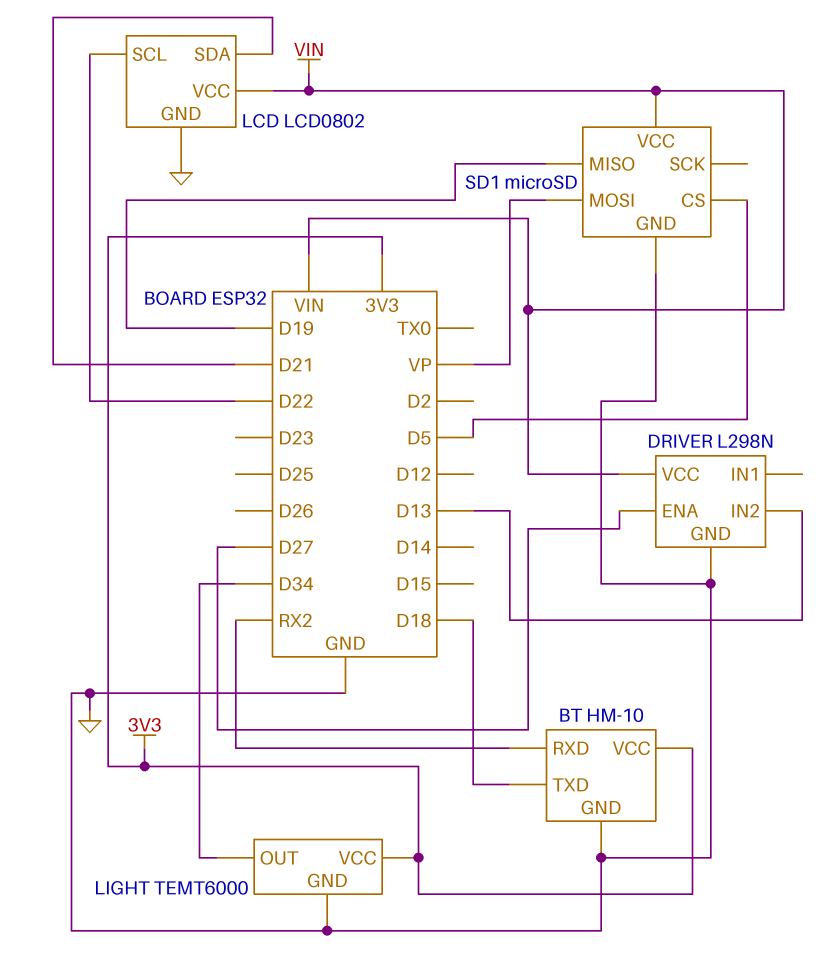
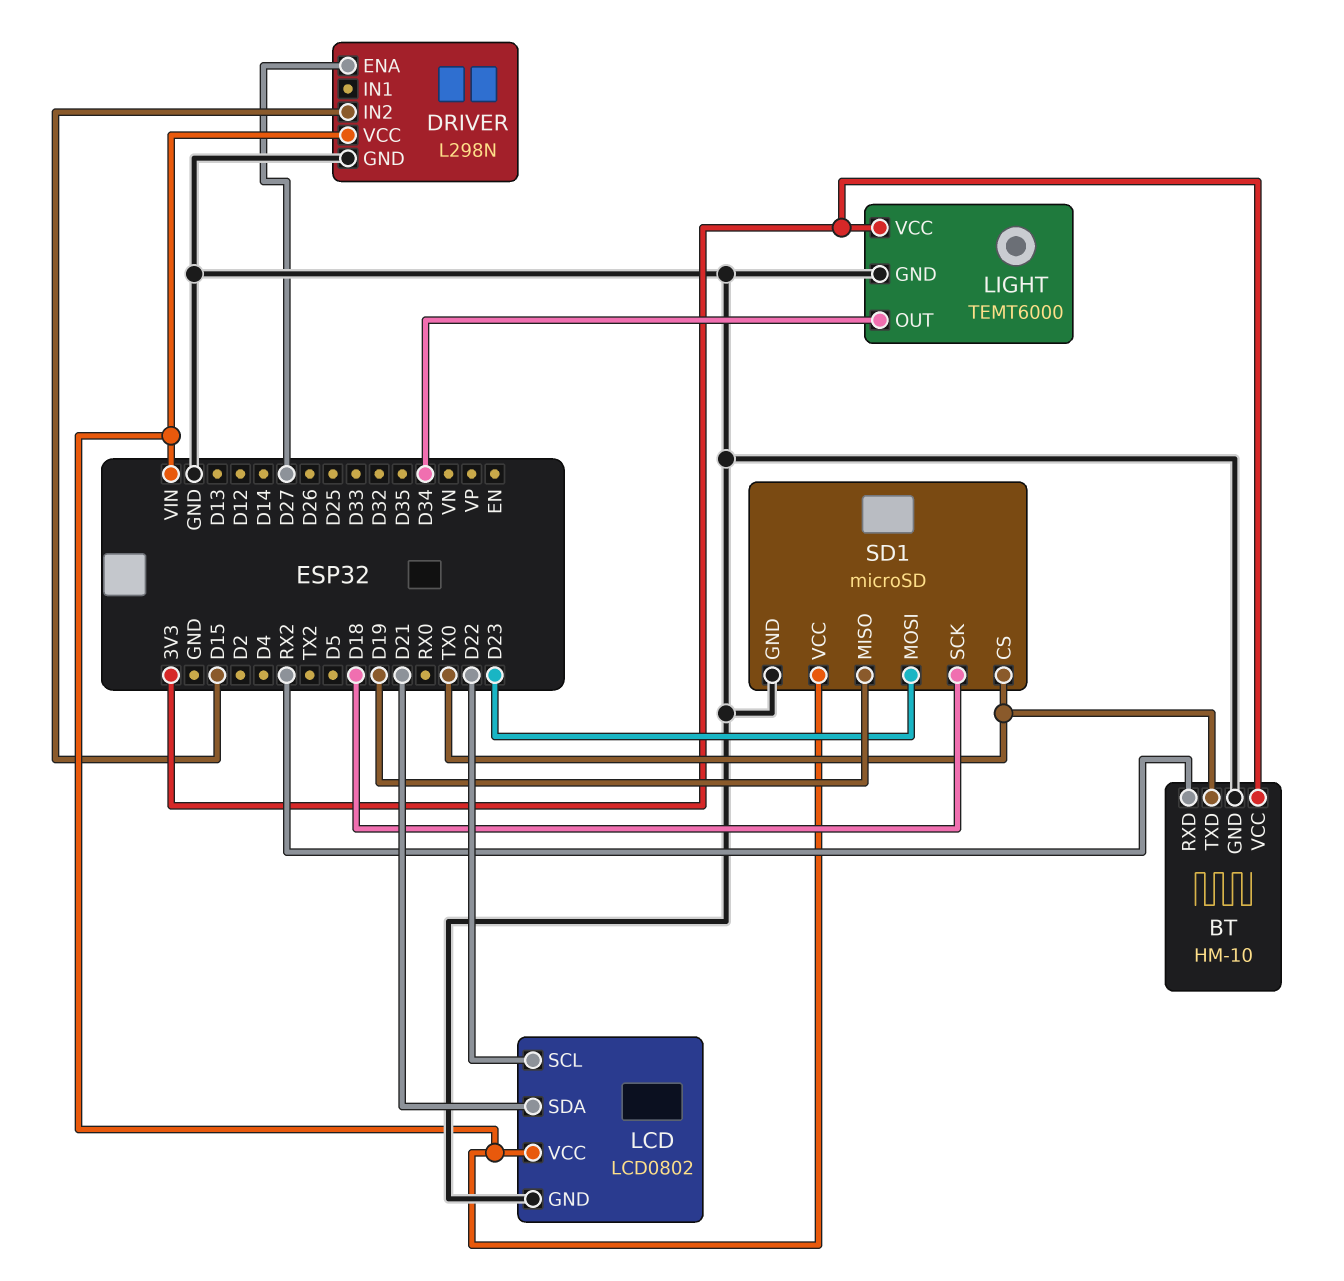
BT pin TXD: D18 -> TX0
DRIVER pin IN2: D13 -> D15
SD1 pin CS: D5 -> TX0
SD1 pin MOSI: VP -> D23
SD1 pin SCK: none -> D18

